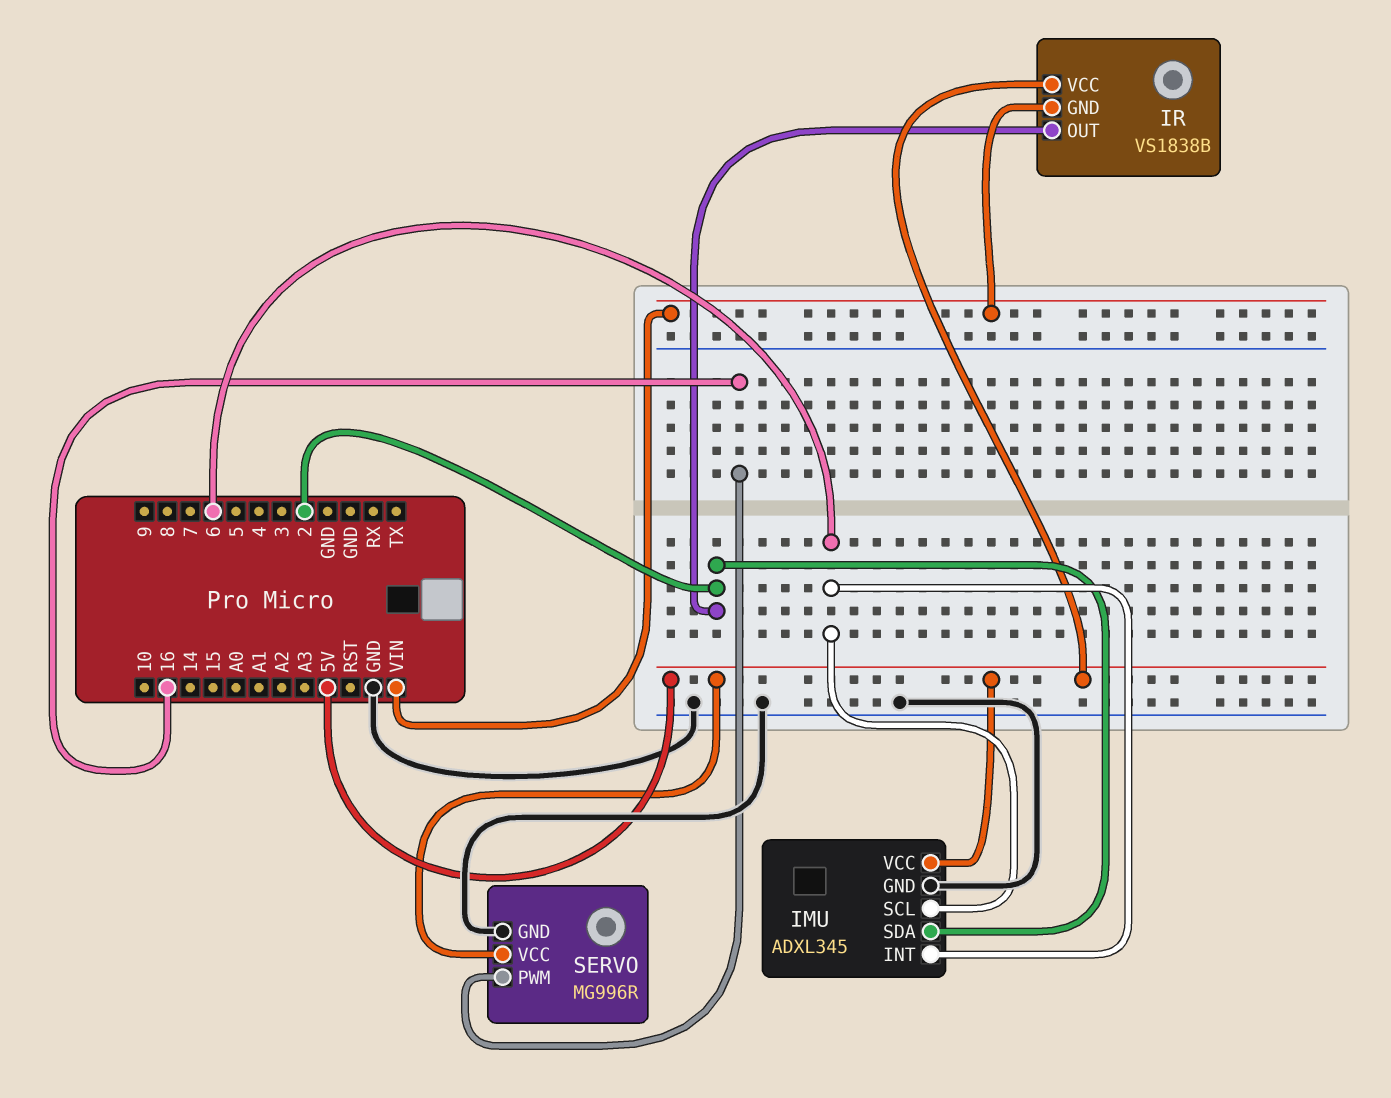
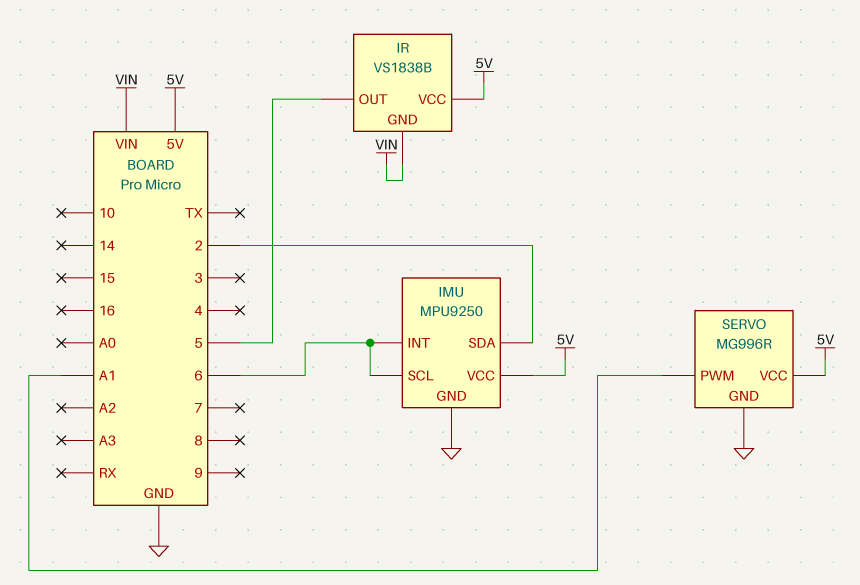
IMU: ADXL345 -> MPU9250
IR pin OUT: 2 -> 5
SERVO pin PWM: 16 -> A1

